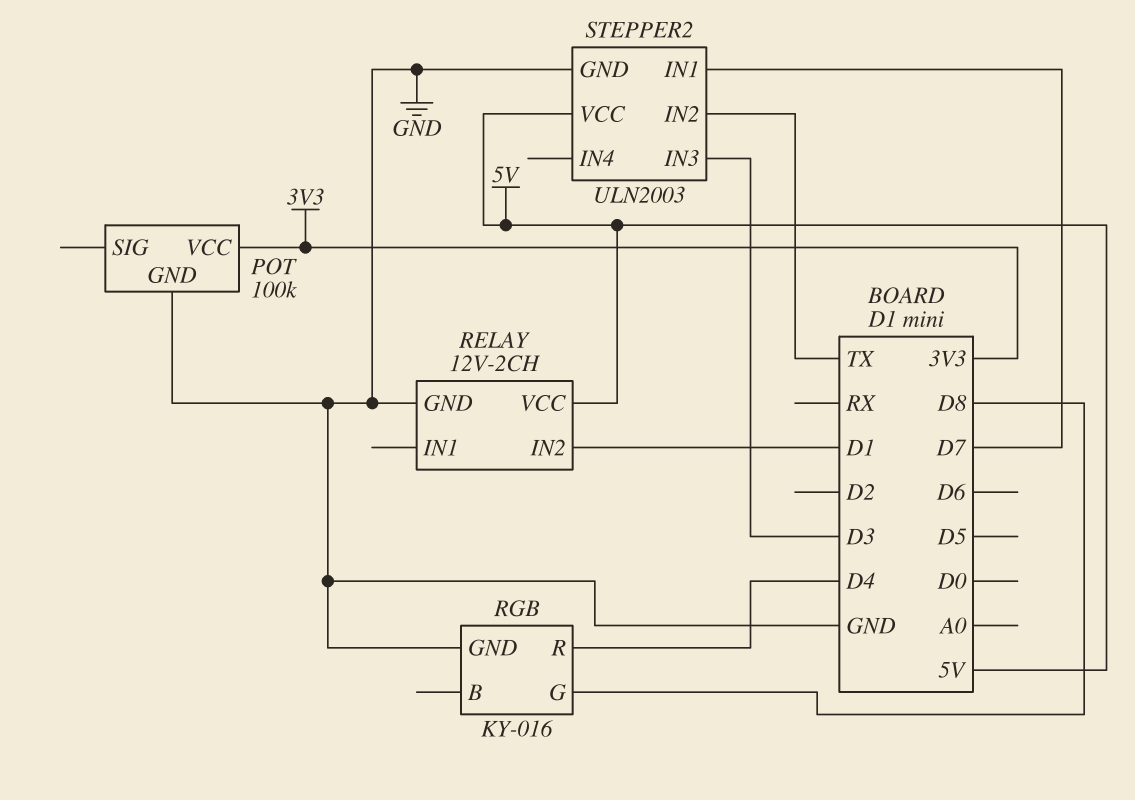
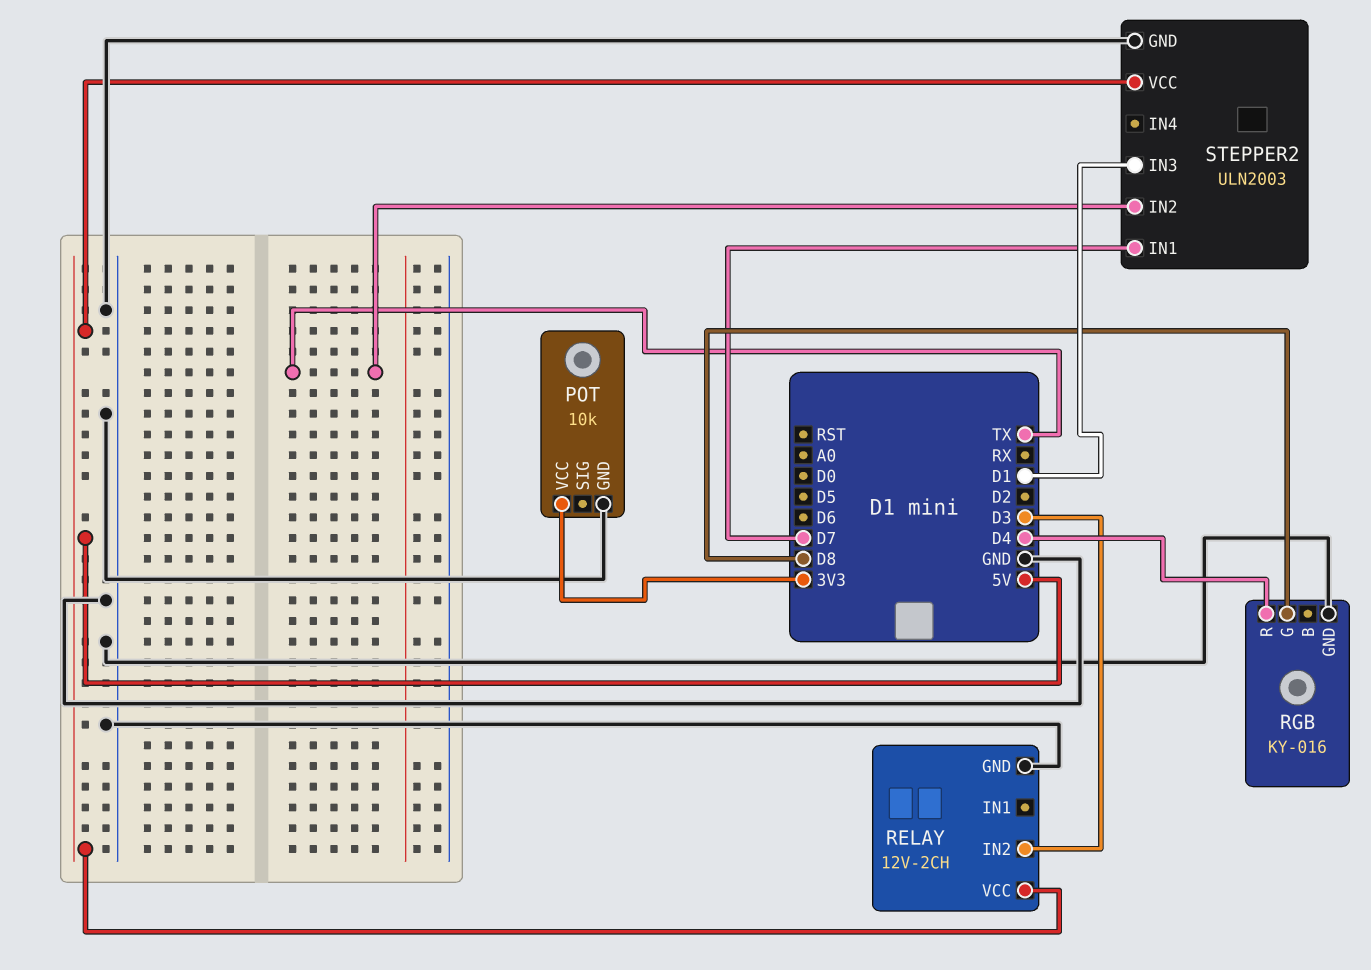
POT: 100k -> 10k
RELAY pin IN2: D1 -> D3
STEPPER2 pin IN3: D3 -> D1

